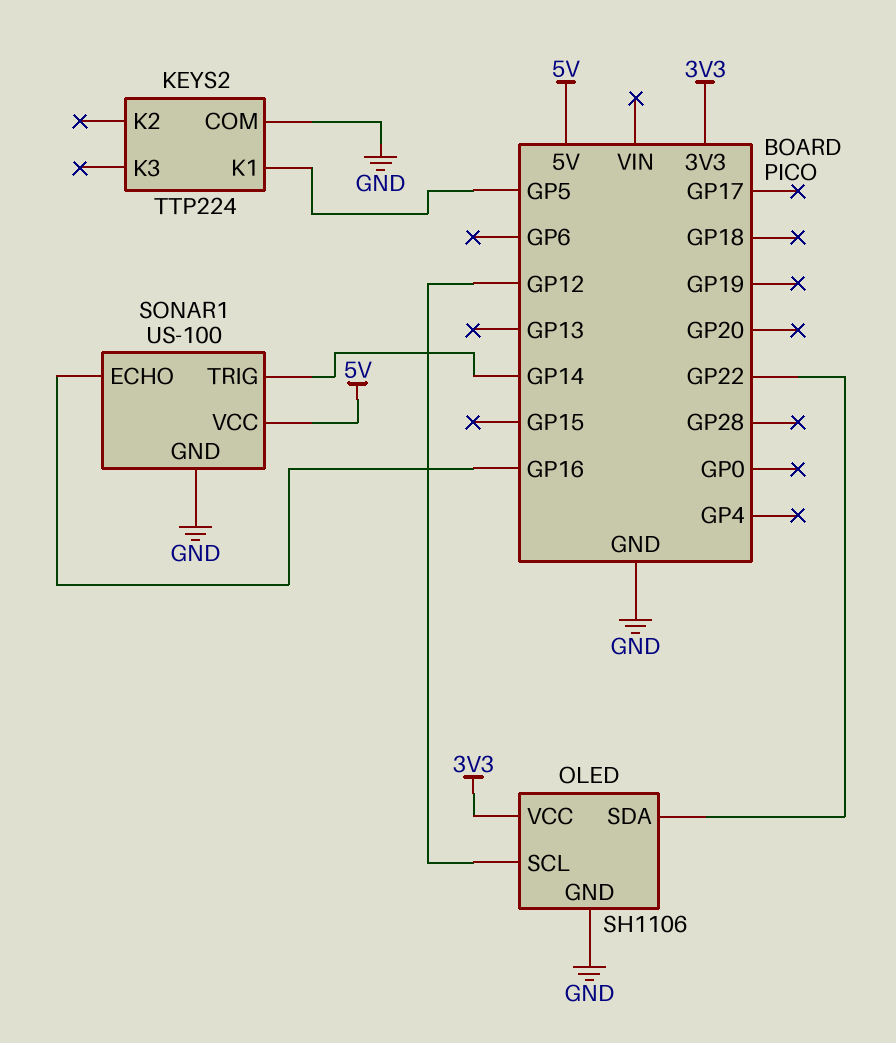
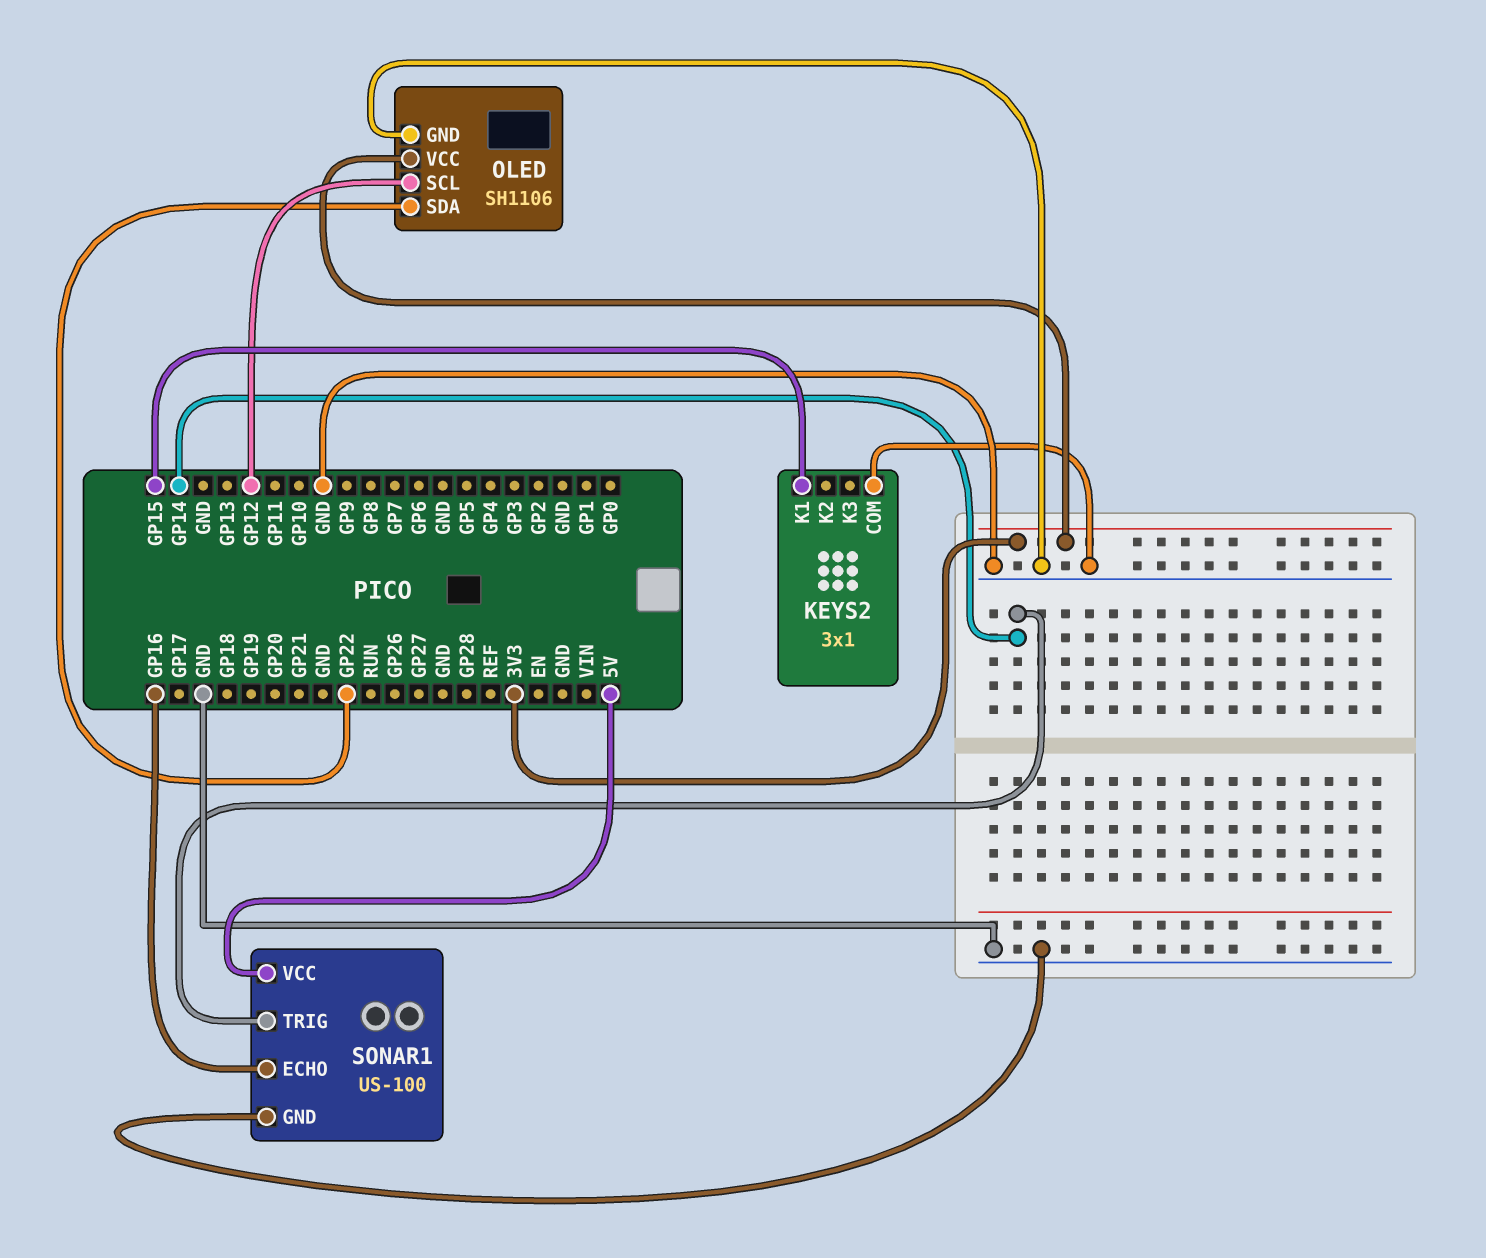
KEYS2: TTP224 -> 3x1
KEYS2 pin K1: GP5 -> GP15

